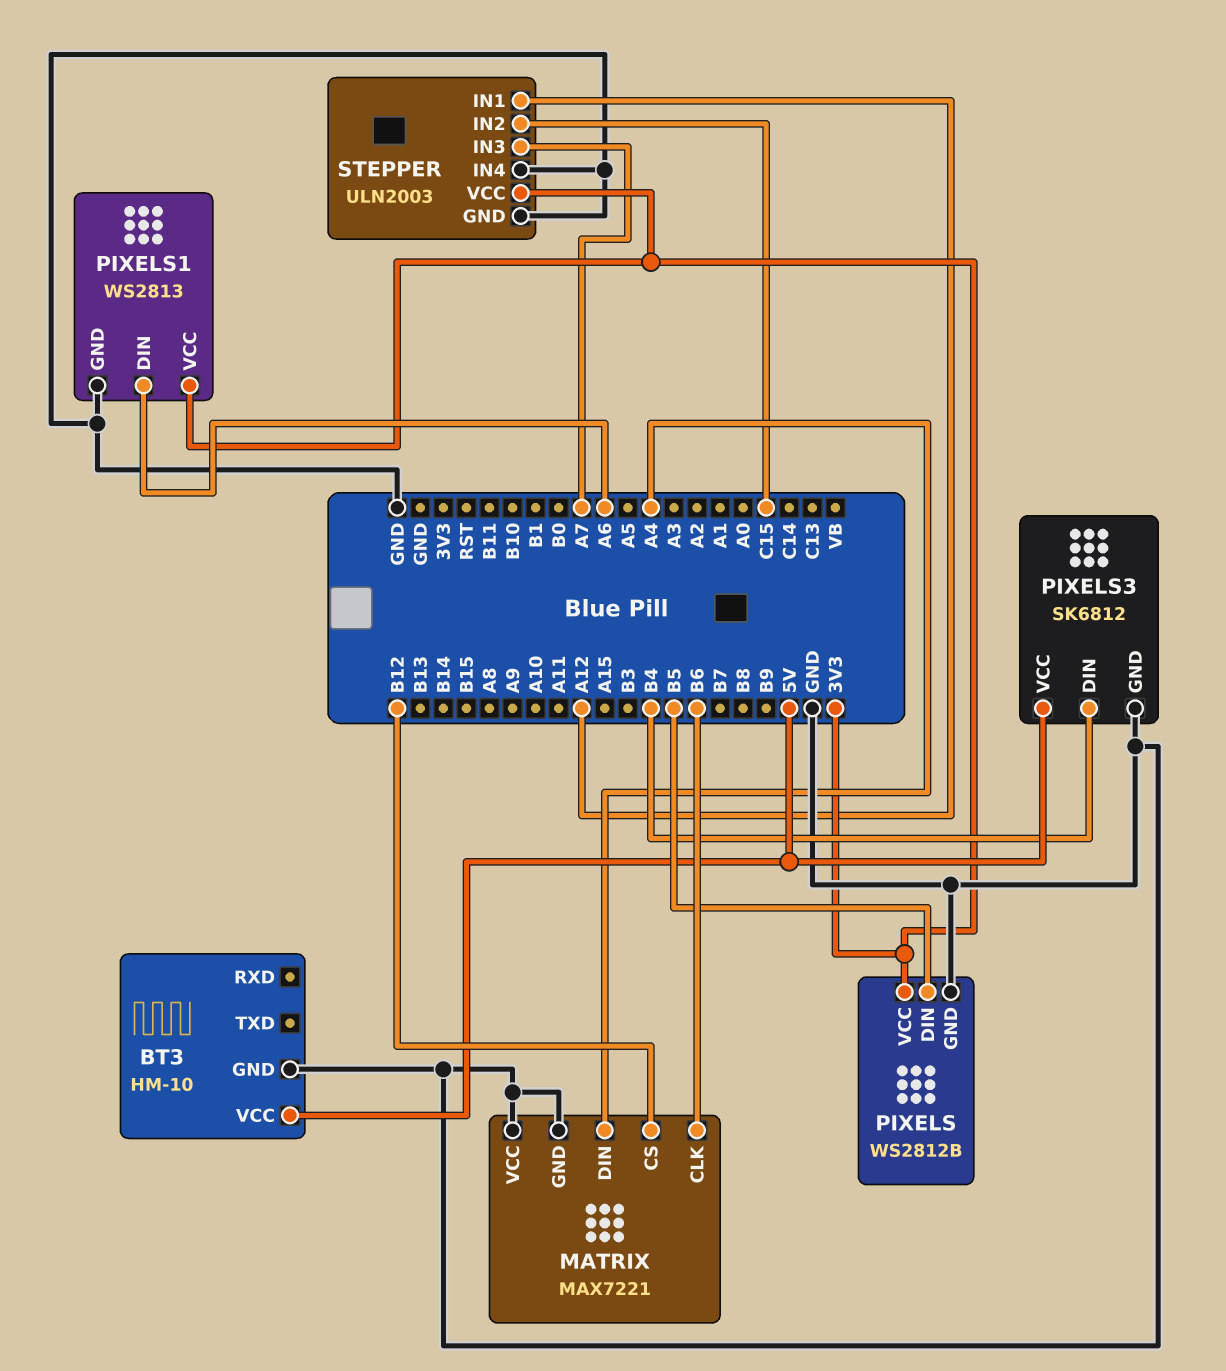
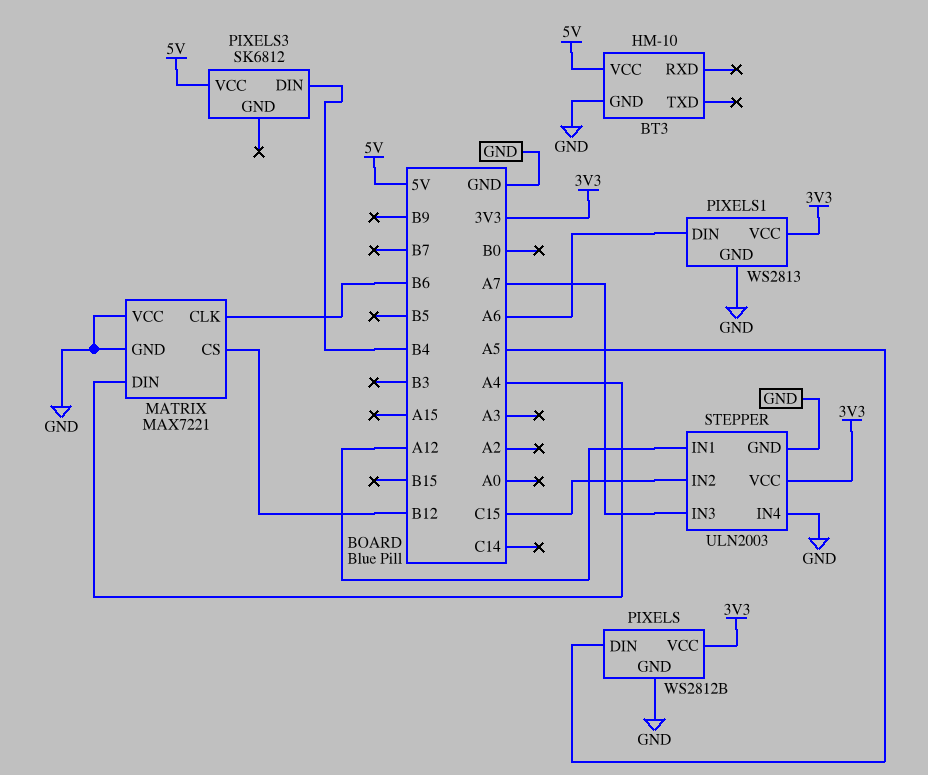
PIXELS pin DIN: B5 -> A5
PIXELS3 pin GND: GND -> none

